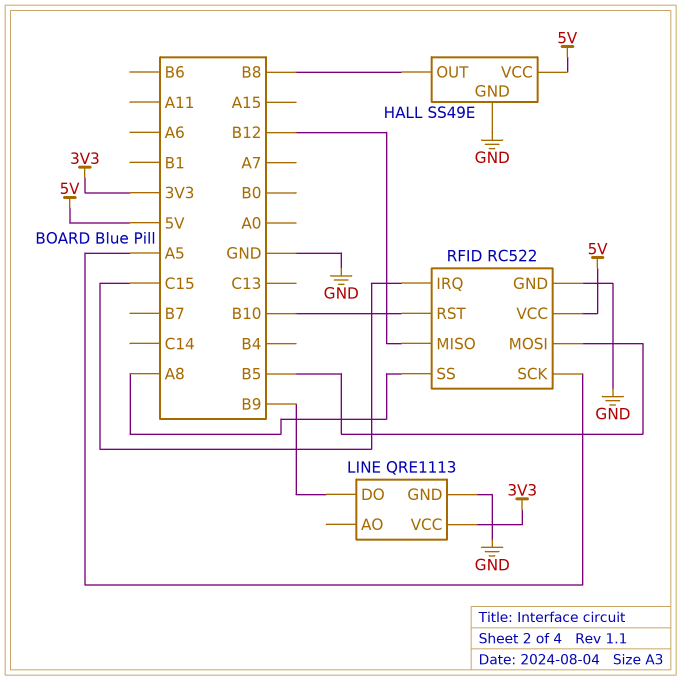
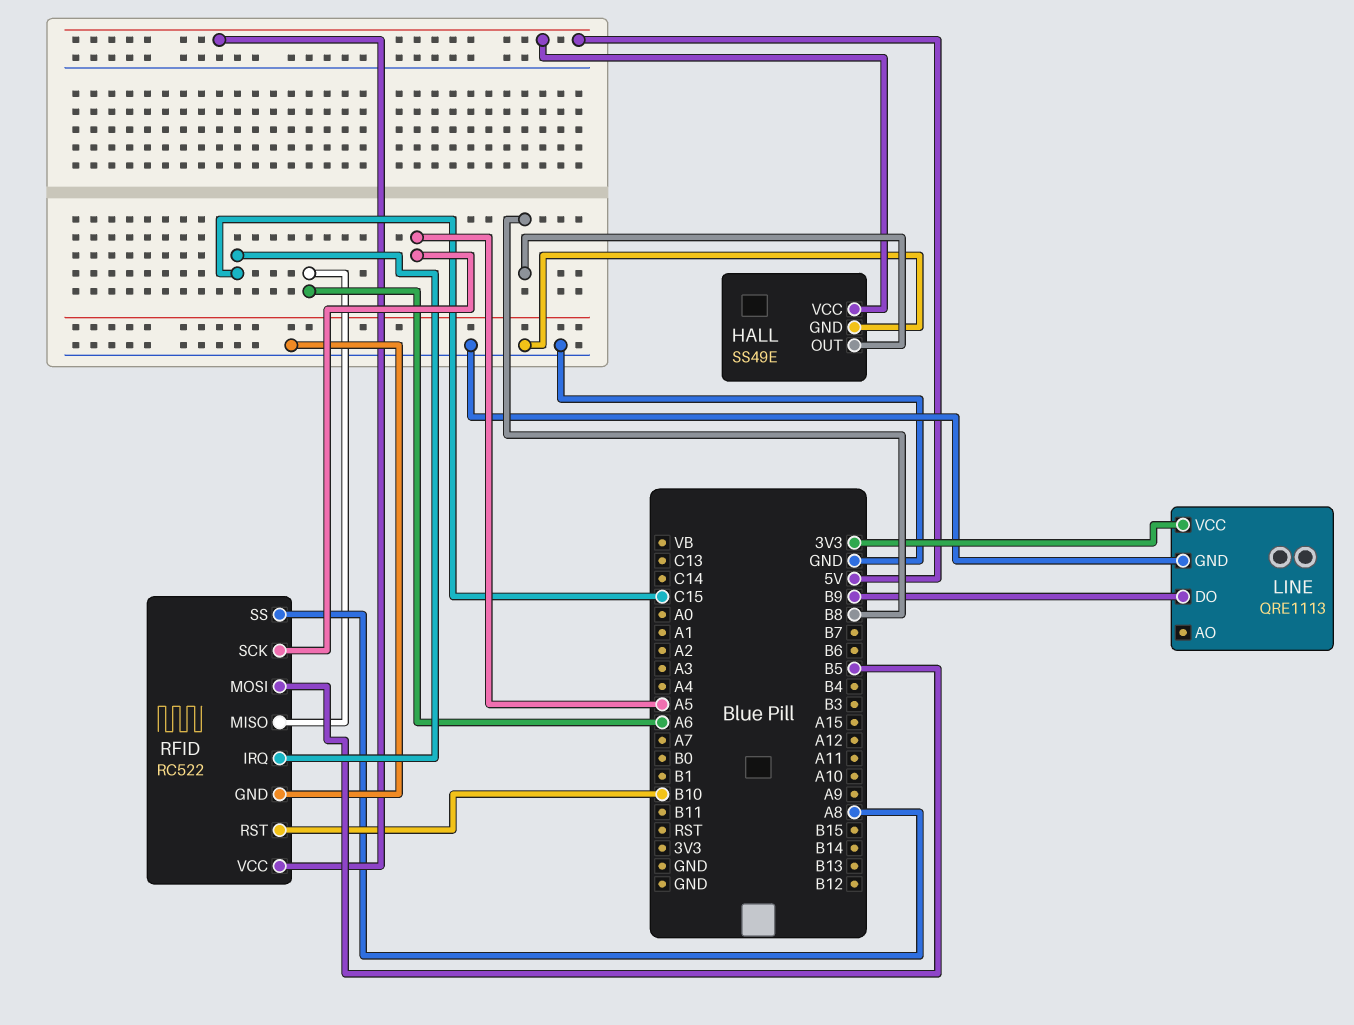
RFID pin MISO: B12 -> A6

